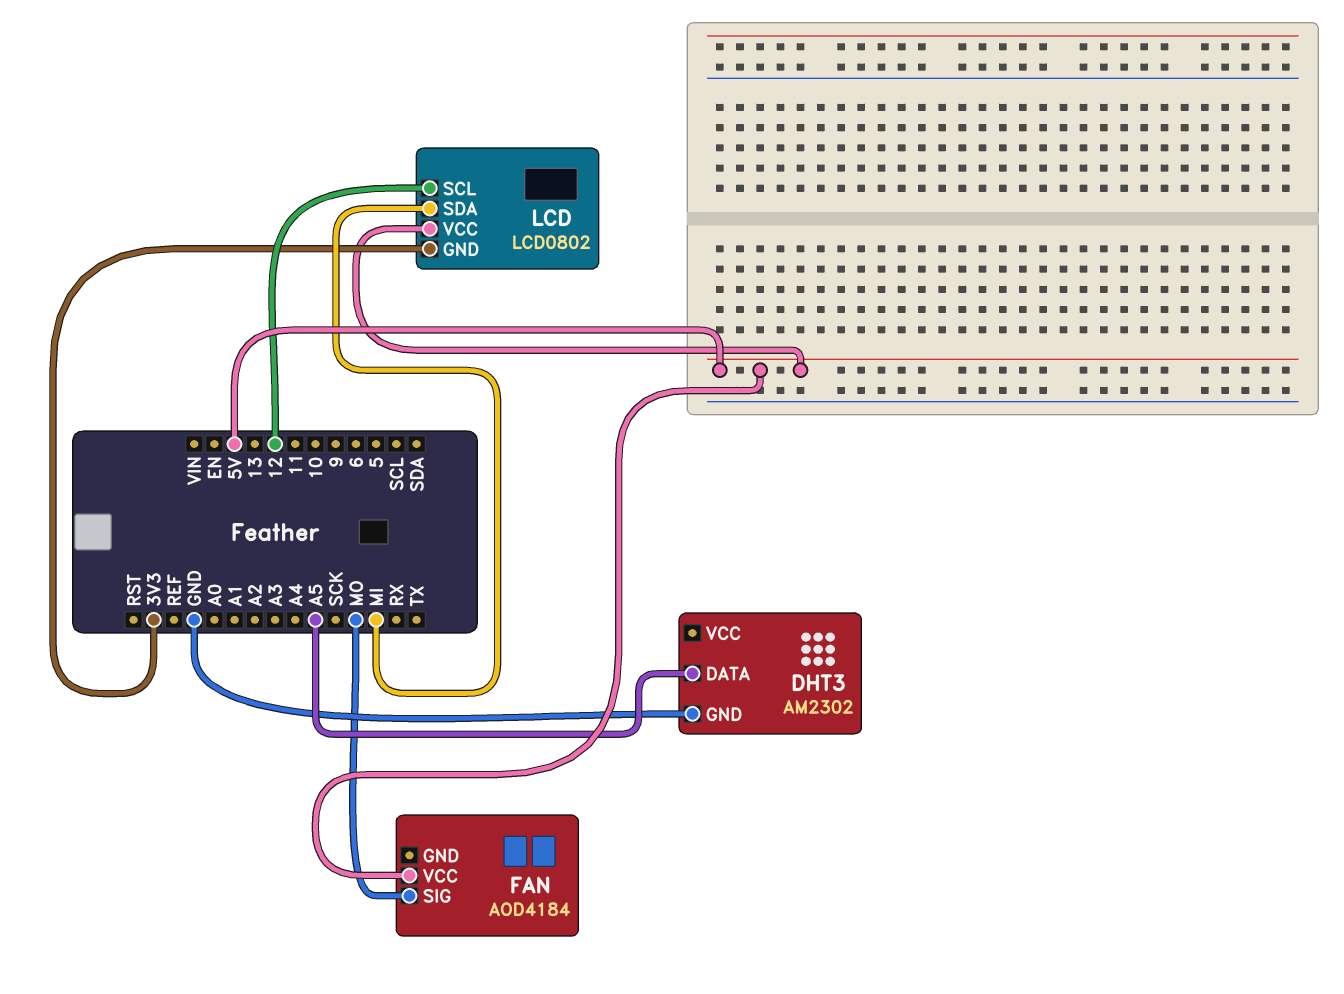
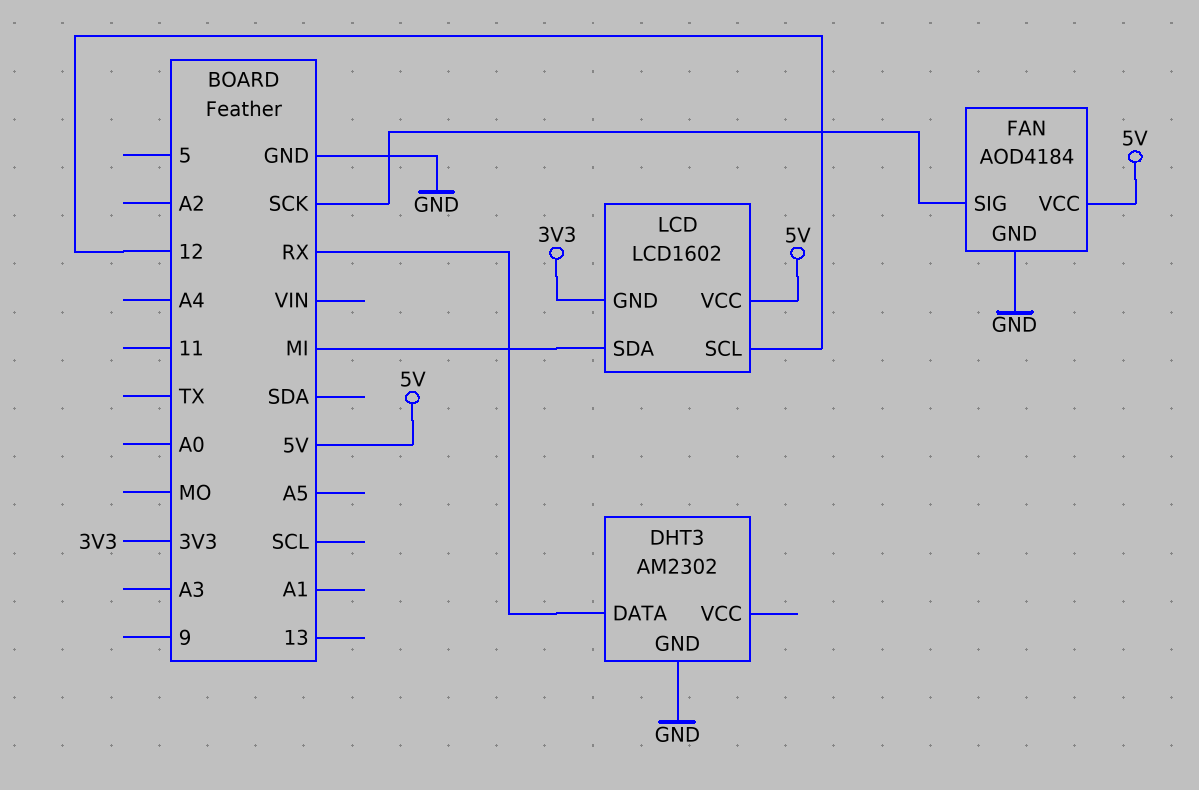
DHT3 pin DATA: A5 -> RX
FAN pin GND: none -> GND
FAN pin SIG: MO -> SCK
LCD: LCD0802 -> LCD1602

